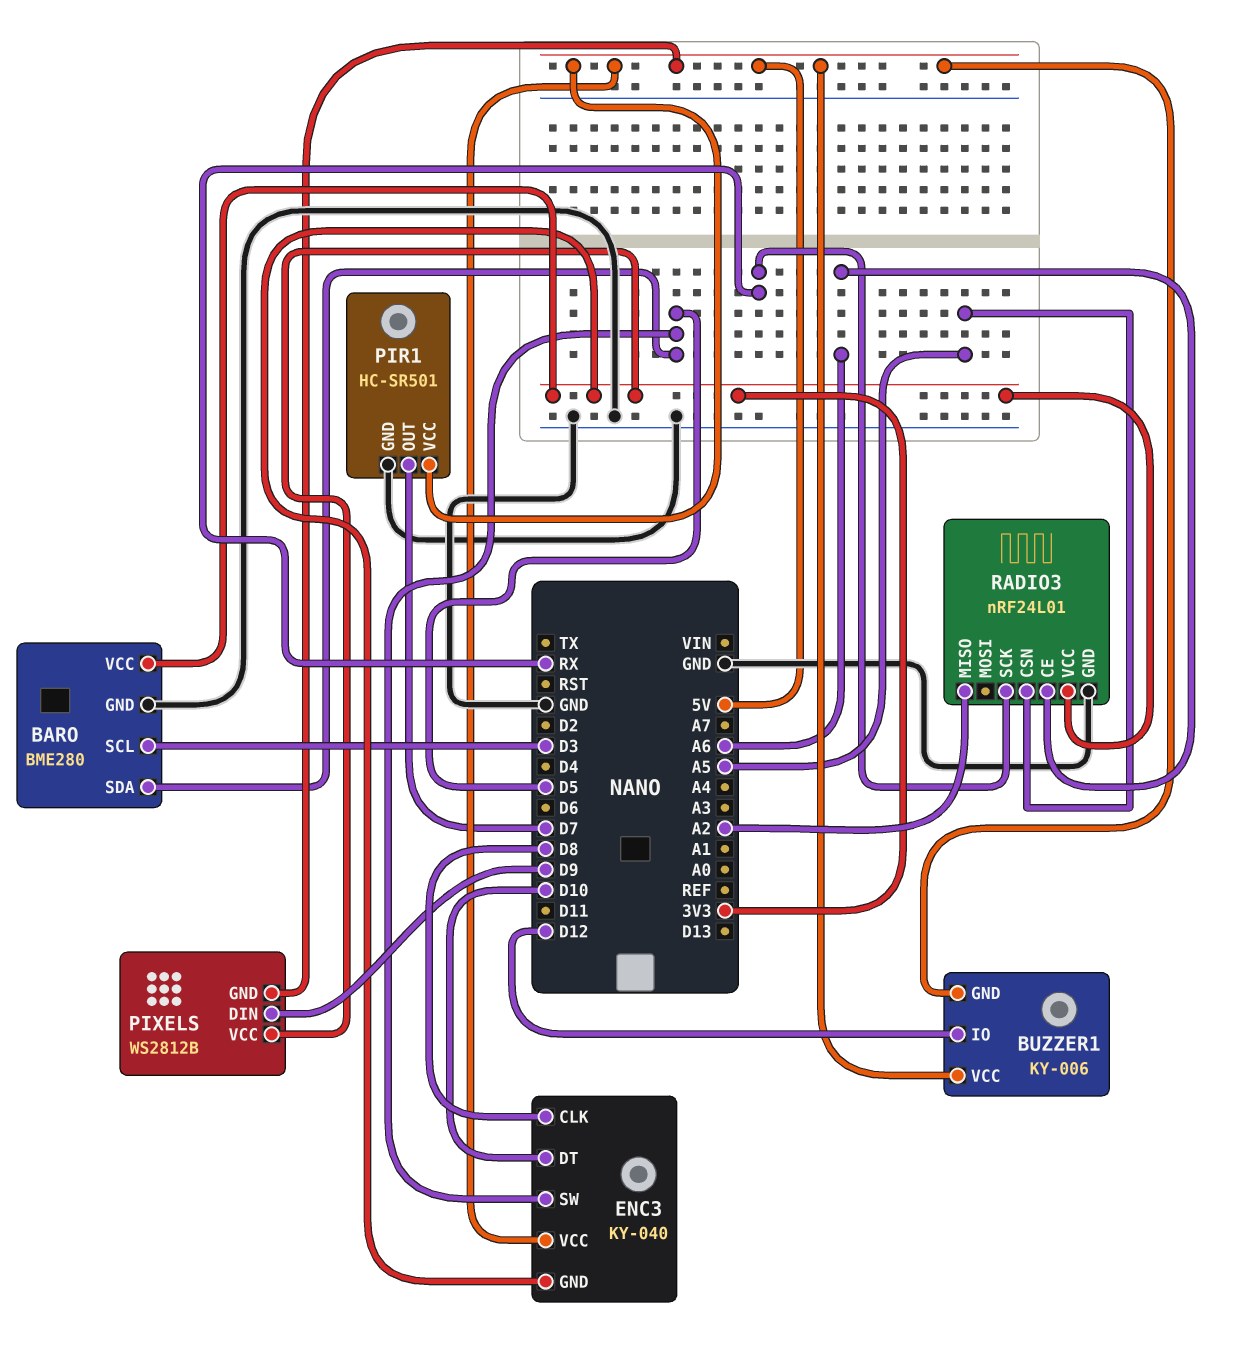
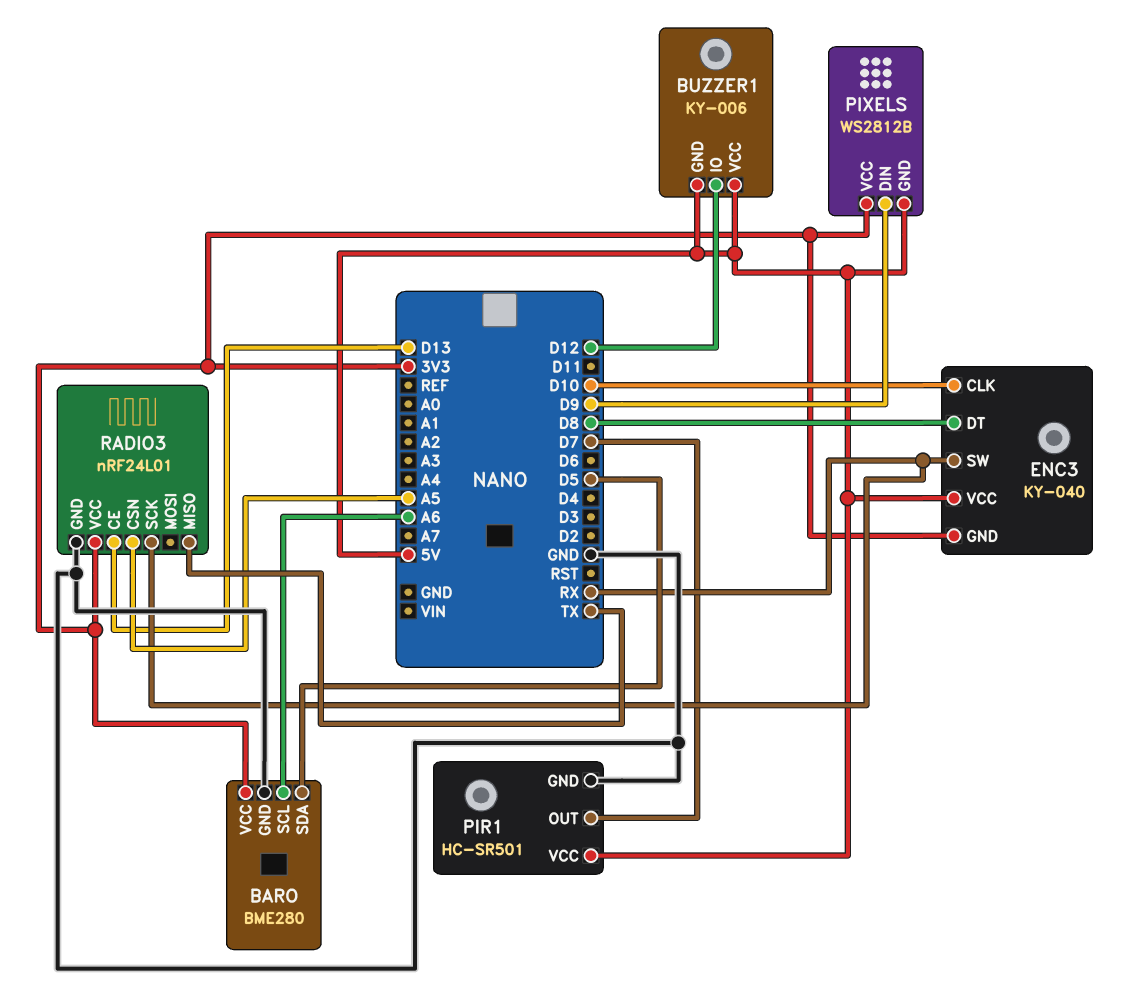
BARO pin SCL: D3 -> A6
ENC3 pin CLK: D8 -> D10
ENC3 pin DT: D10 -> D8
ENC3 pin SW: D5 -> RX
RADIO3 pin CE: A6 -> D13
RADIO3 pin MISO: A2 -> TX

